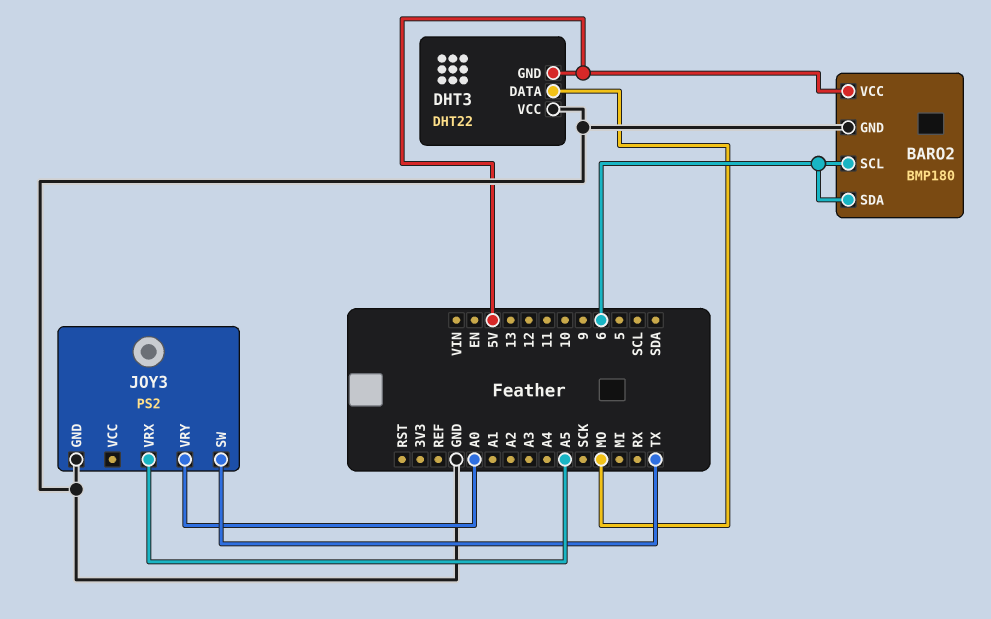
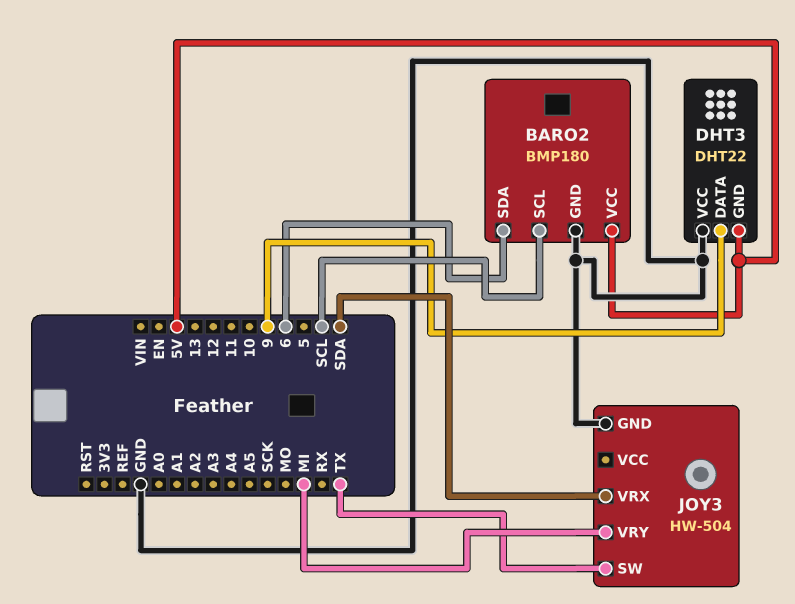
BARO2 pin SCL: 6 -> SCL
DHT3 pin DATA: MO -> 9
JOY3: PS2 -> HW-504
JOY3 pin VRX: A5 -> SDA
JOY3 pin VRY: A0 -> MI

